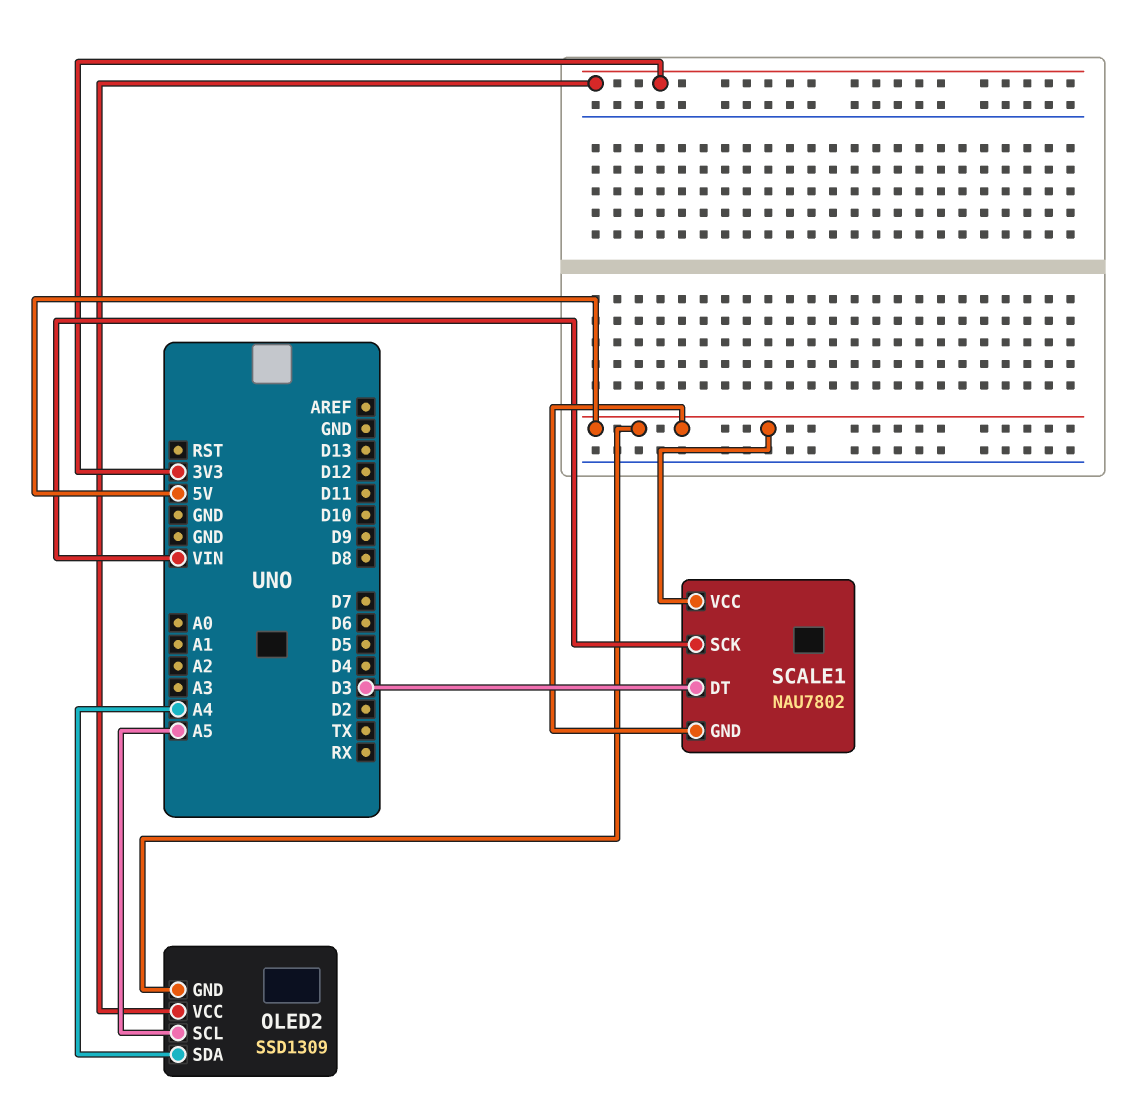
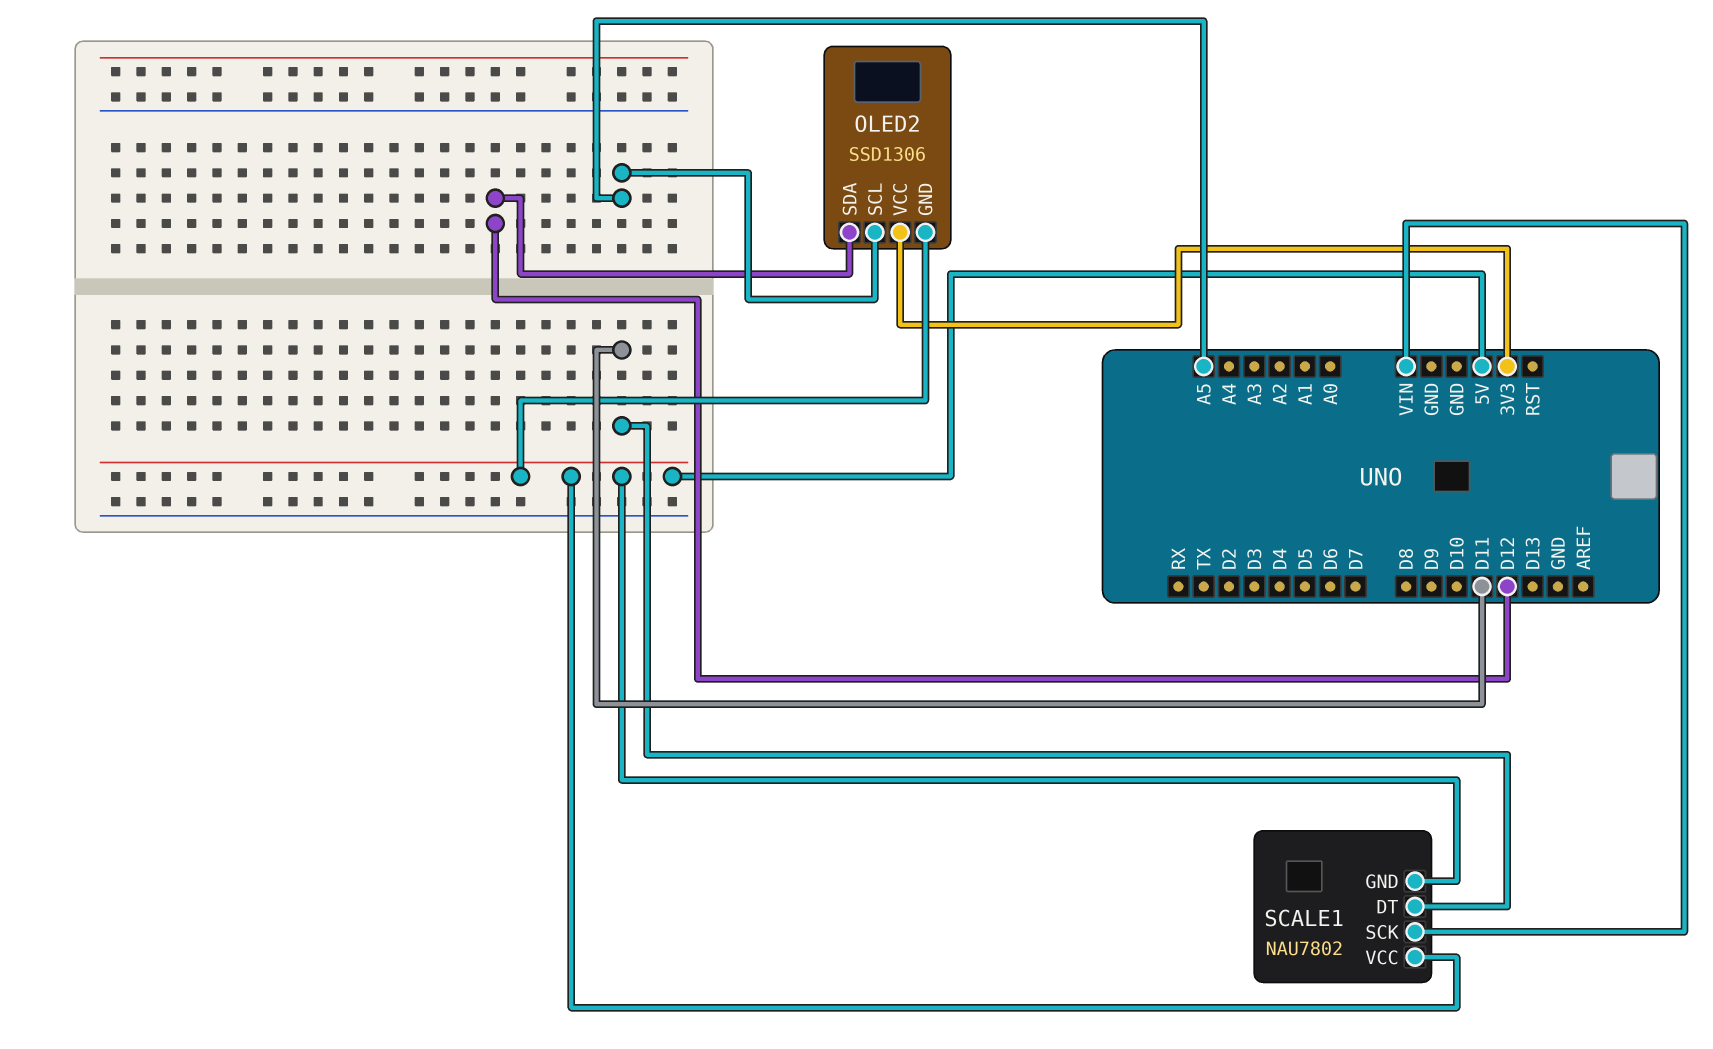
OLED2: SSD1309 -> SSD1306
OLED2 pin SDA: A4 -> D12
SCALE1 pin DT: D3 -> D11

